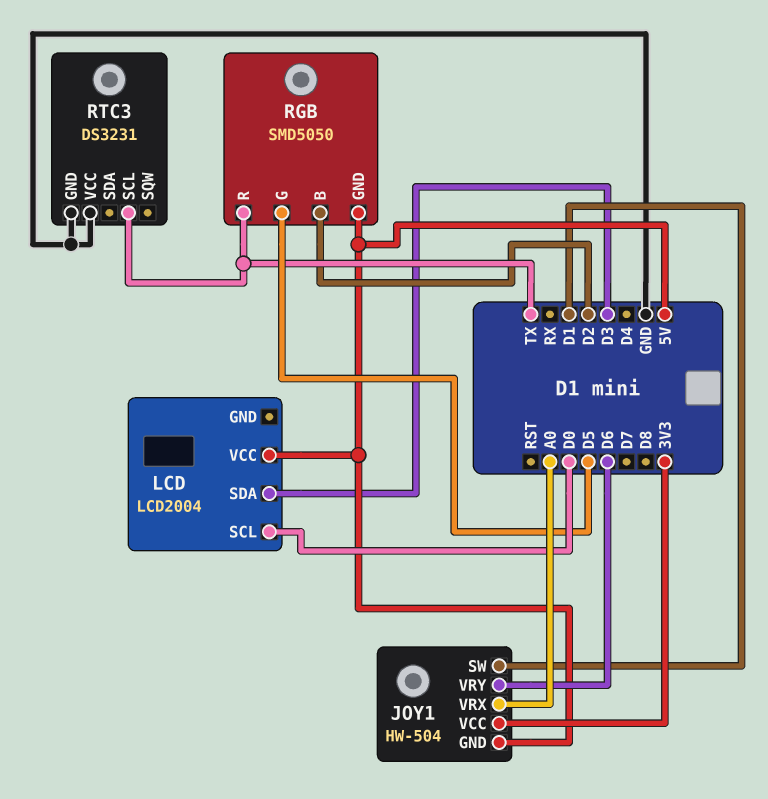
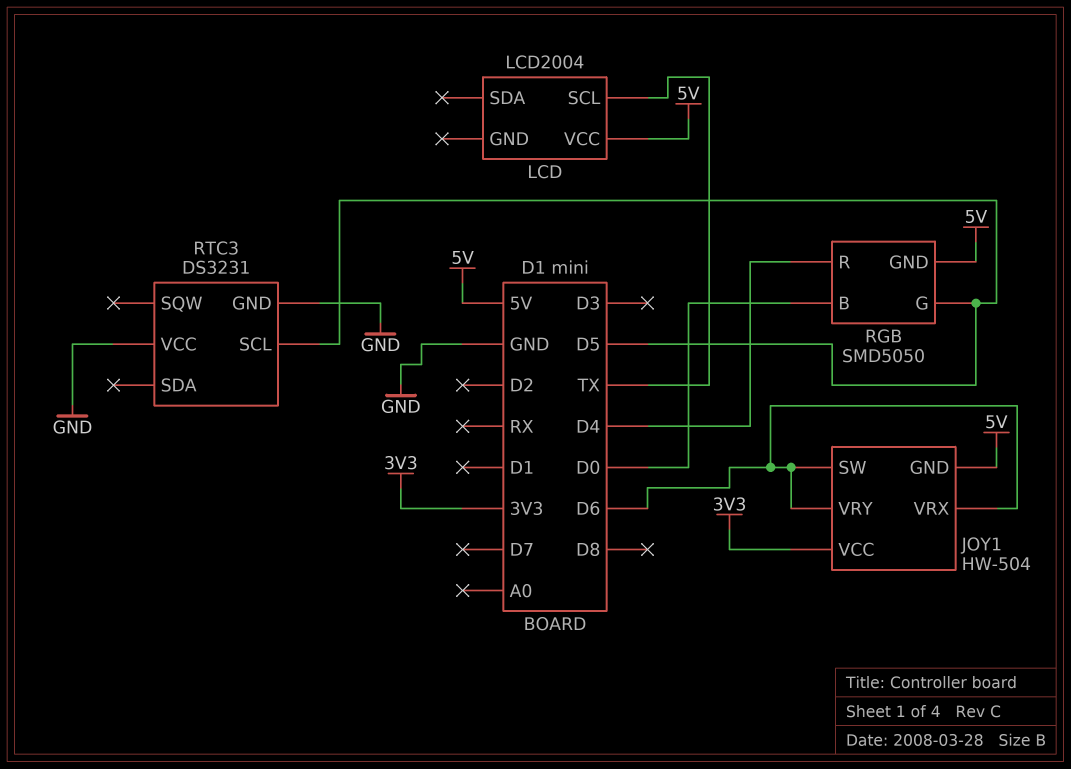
JOY1 pin SW: D1 -> D6
JOY1 pin VRX: A0 -> D6
LCD pin SCL: D0 -> TX
LCD pin SDA: D3 -> none
RGB pin B: D2 -> D0
RGB pin R: TX -> D4
RTC3 pin SCL: TX -> D5

